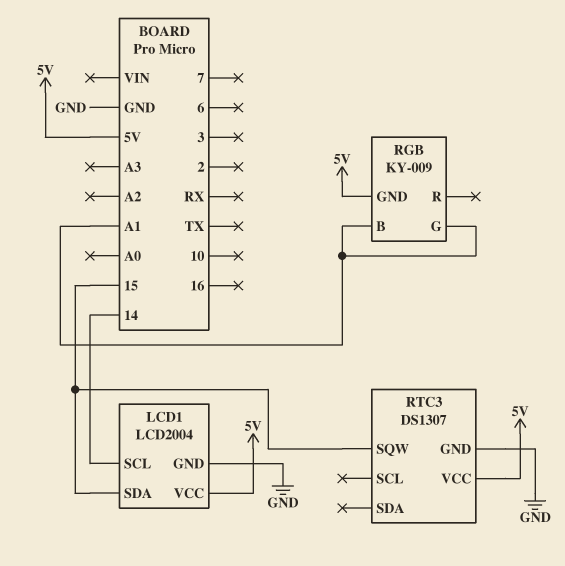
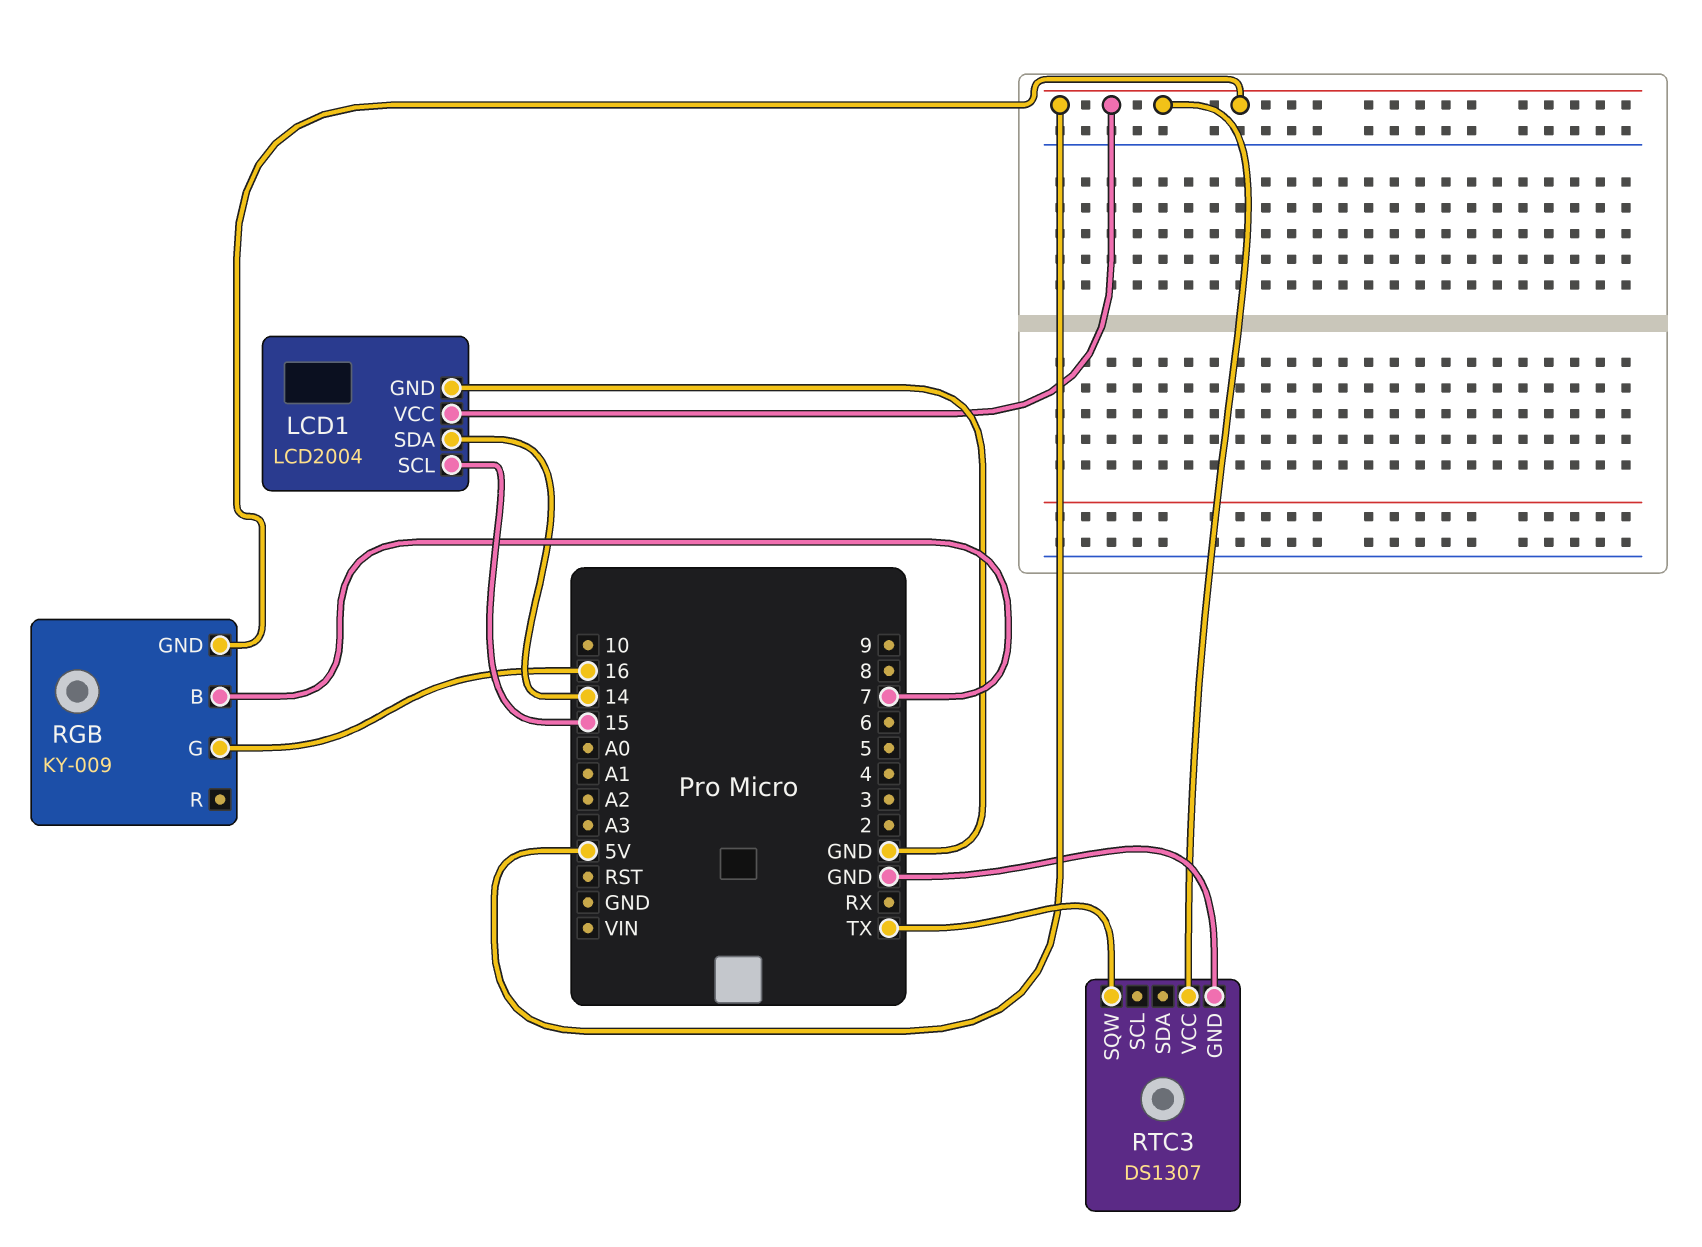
LCD1 pin SCL: 14 -> 15
LCD1 pin SDA: 15 -> 14
RGB pin B: A1 -> 7
RGB pin G: A1 -> 16
RTC3 pin SQW: 15 -> TX

